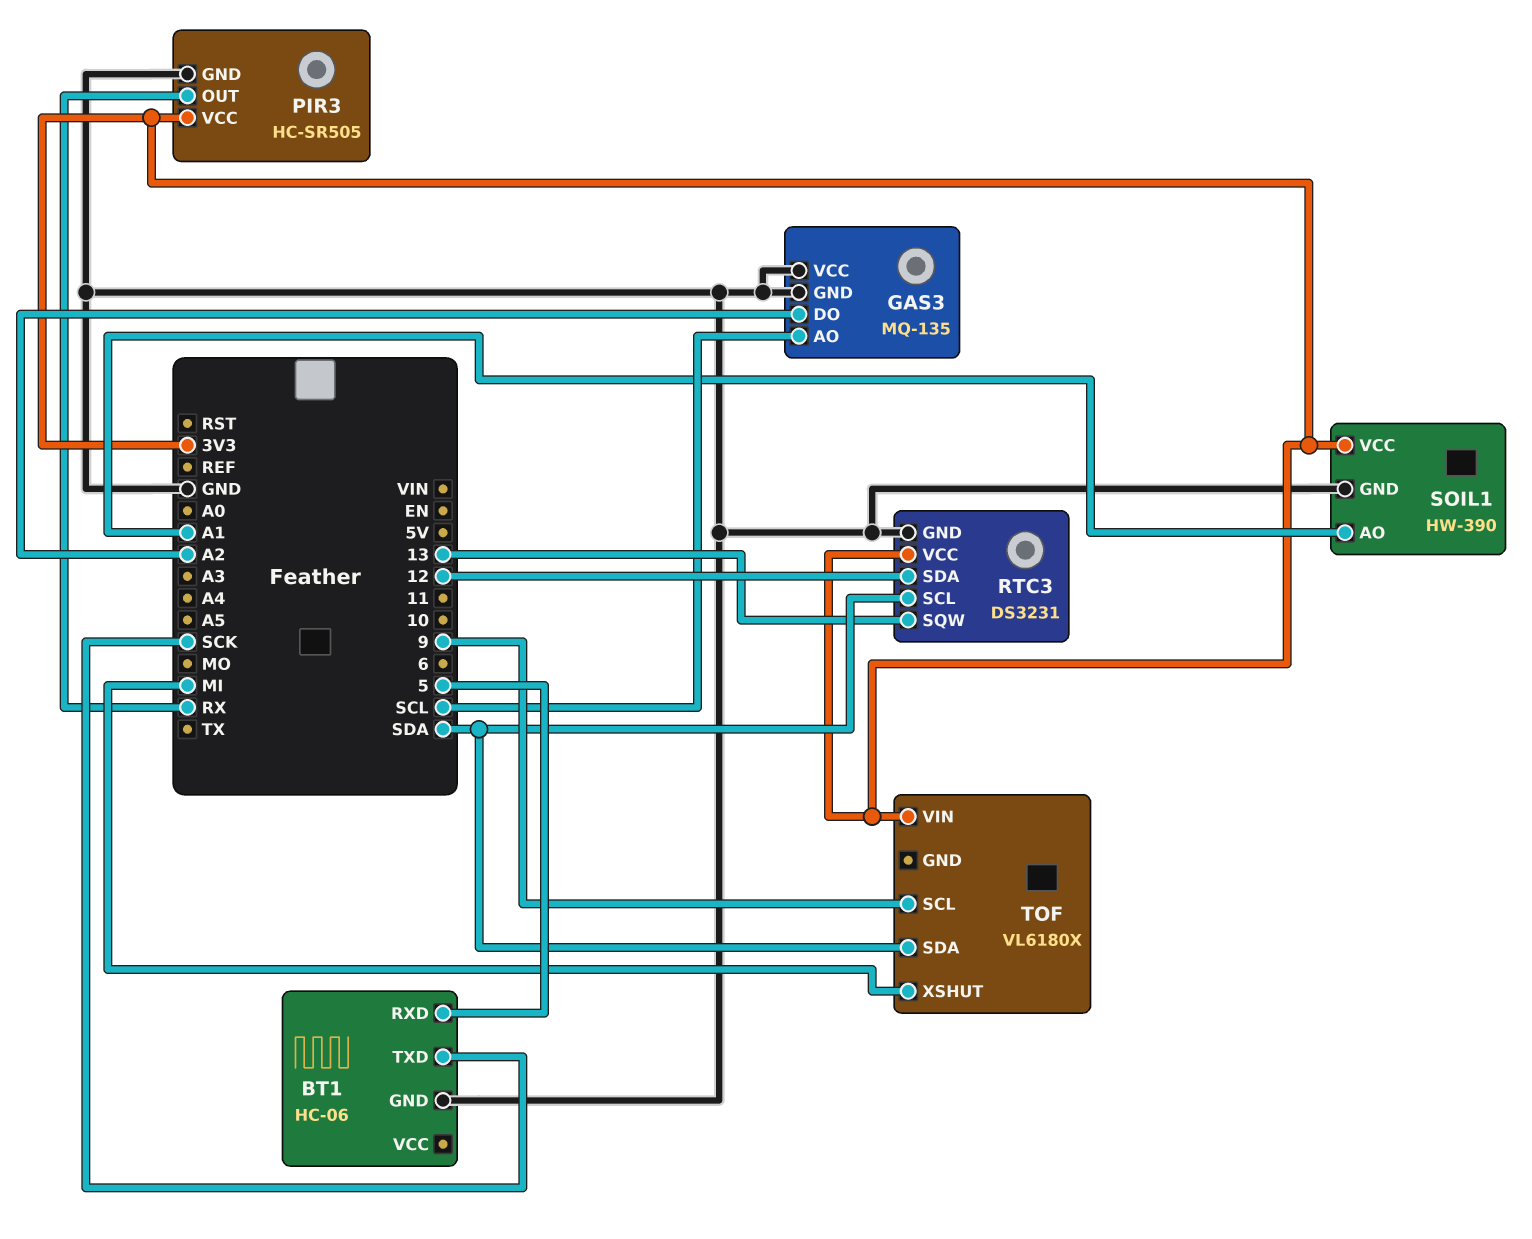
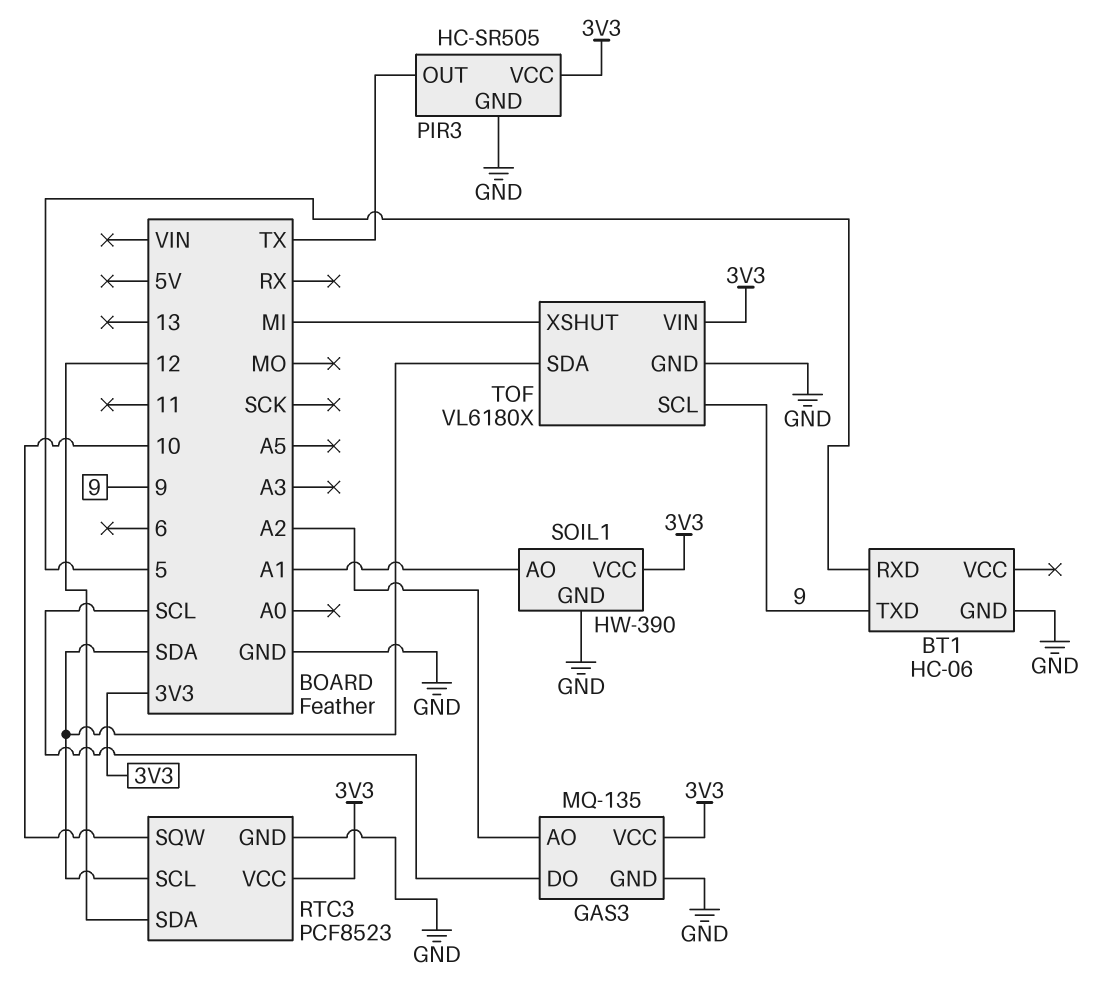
BT1 pin TXD: SCK -> 9
GAS3 pin AO: SCL -> A2
GAS3 pin DO: A2 -> SCL
GAS3 pin VCC: GND -> 3V3
PIR3 pin OUT: RX -> TX
RTC3: DS3231 -> PCF8523
RTC3 pin SQW: 13 -> 10
TOF pin GND: none -> GND

